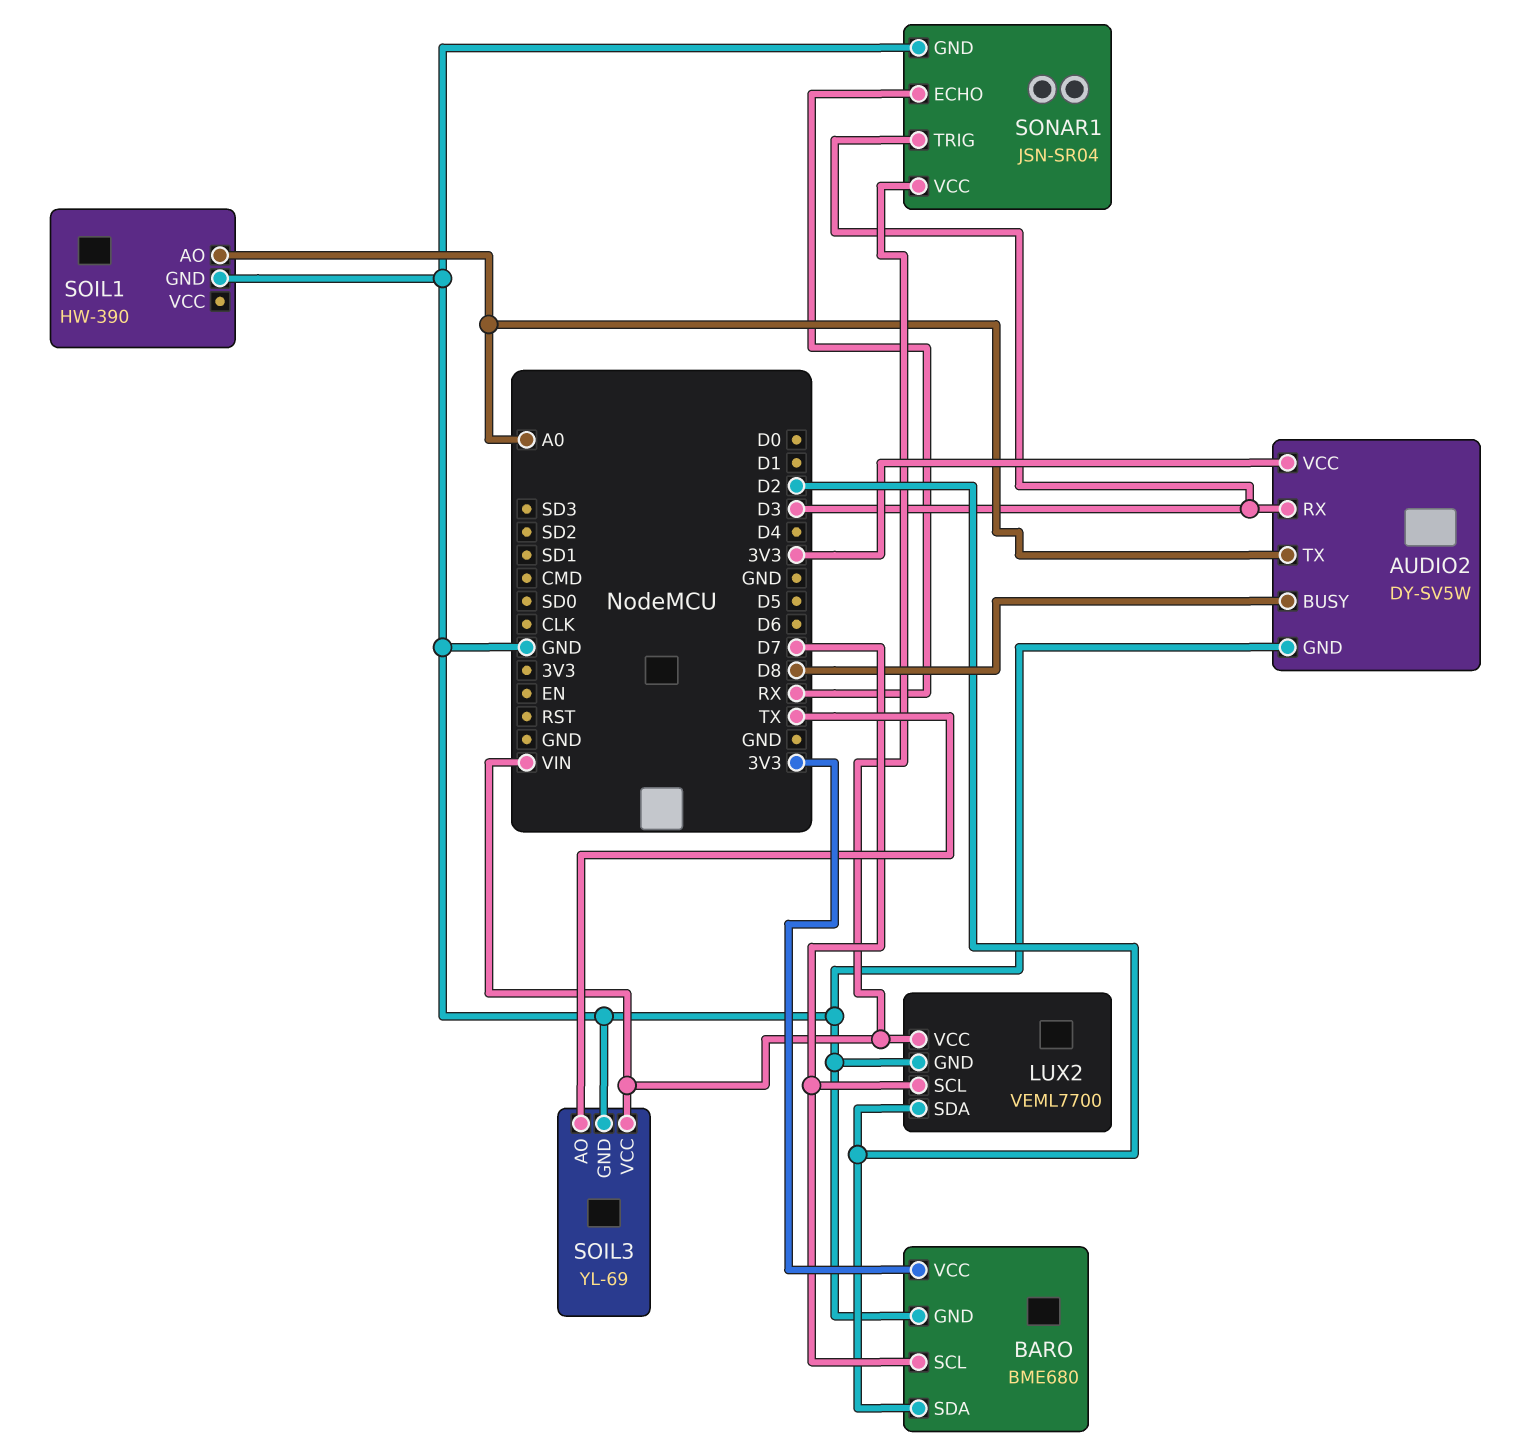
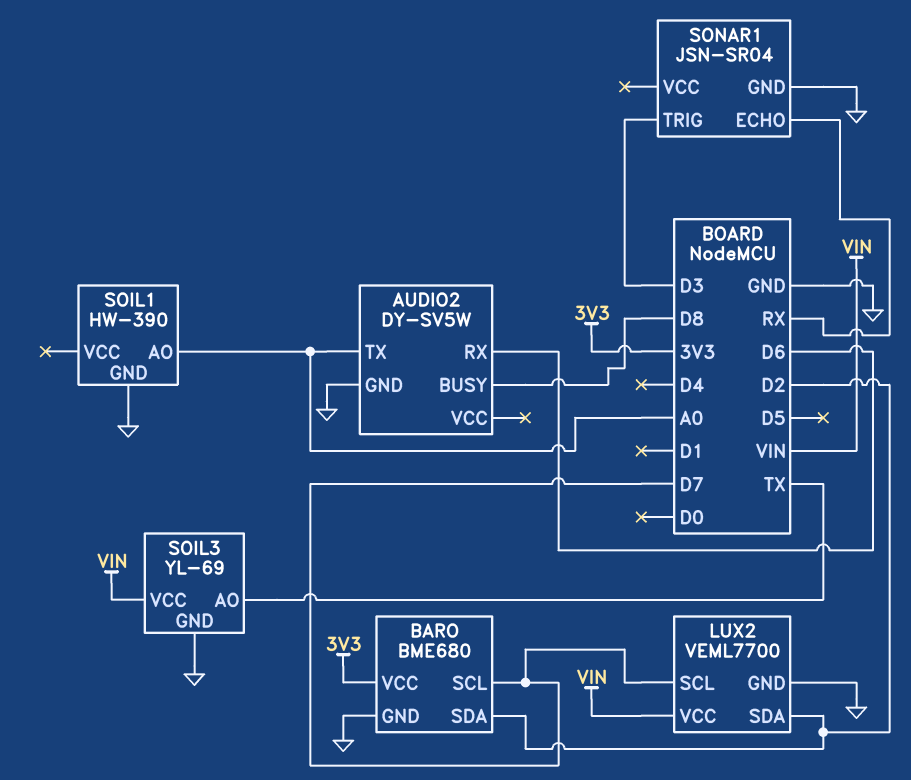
AUDIO2 pin RX: D3 -> D6
AUDIO2 pin VCC: 3V3 -> none
SONAR1 pin VCC: VIN -> none

